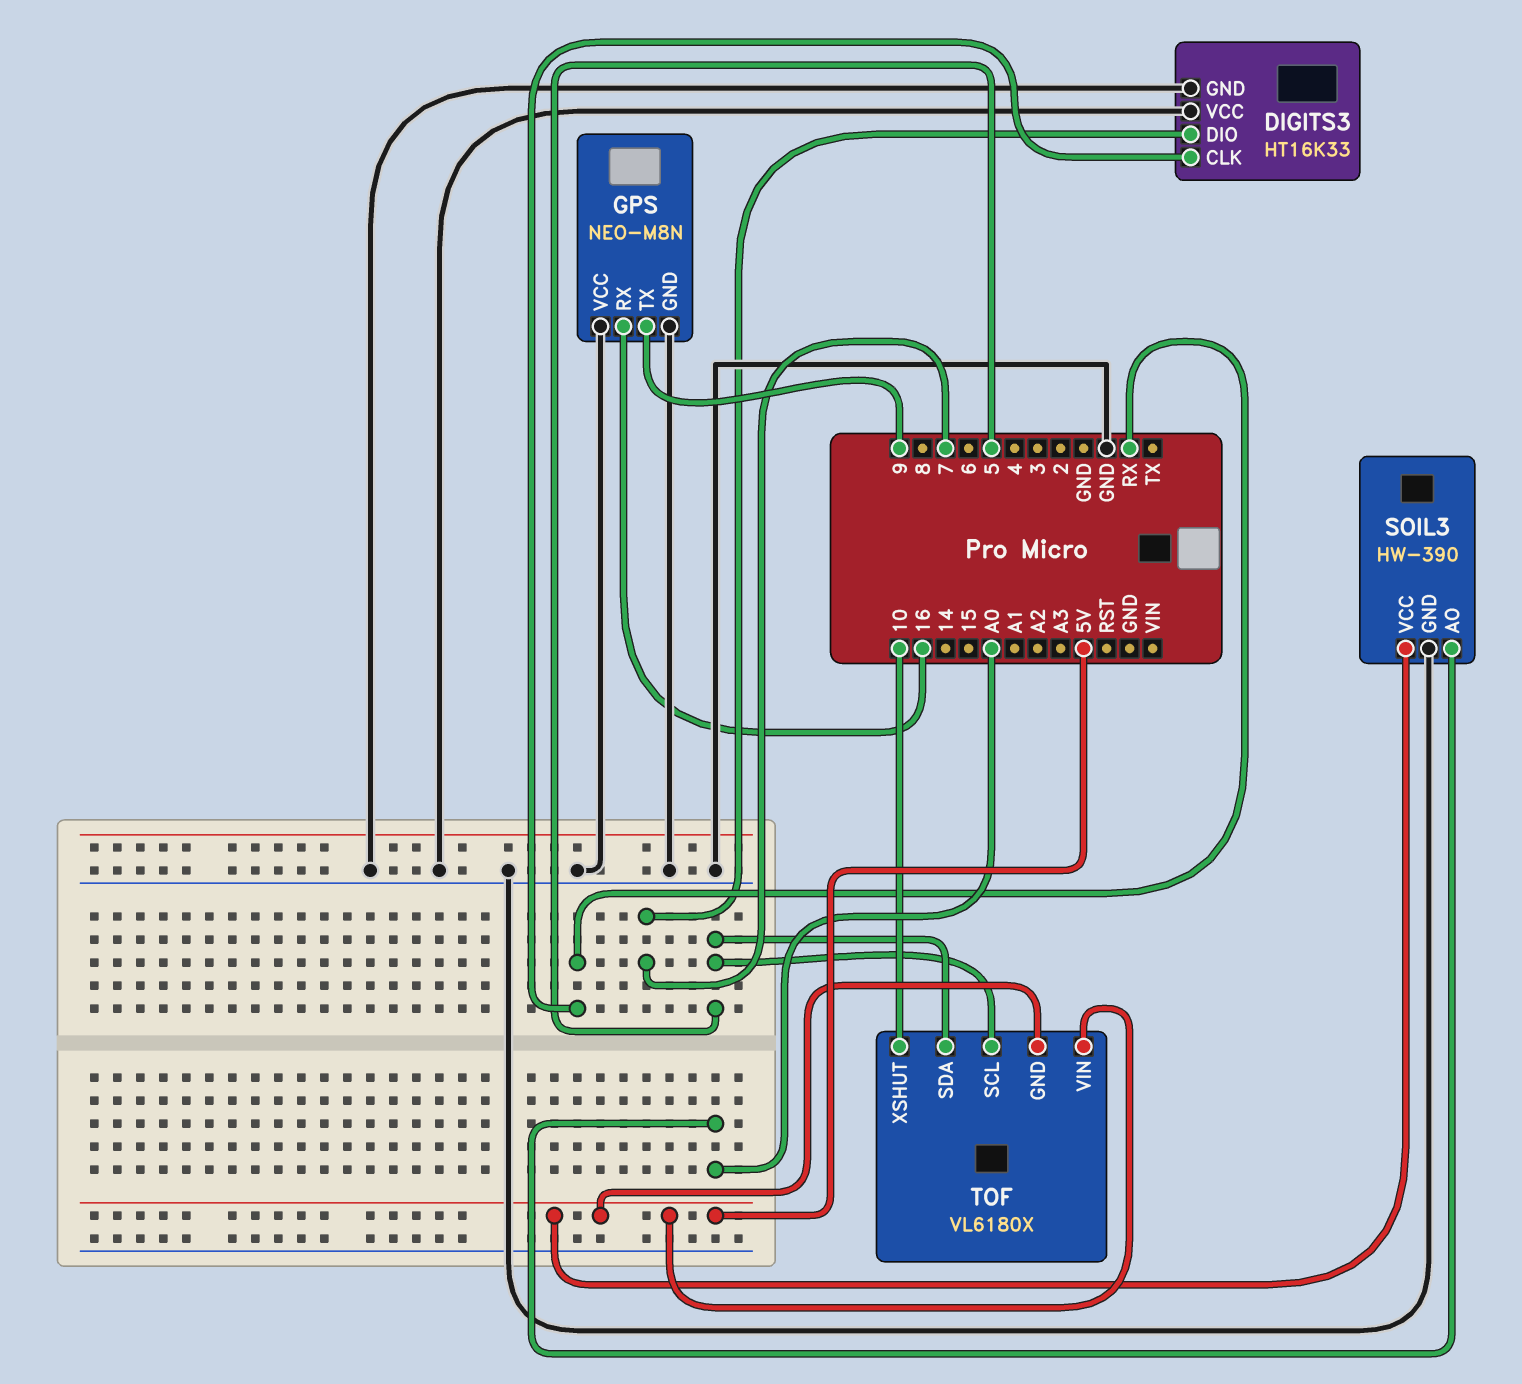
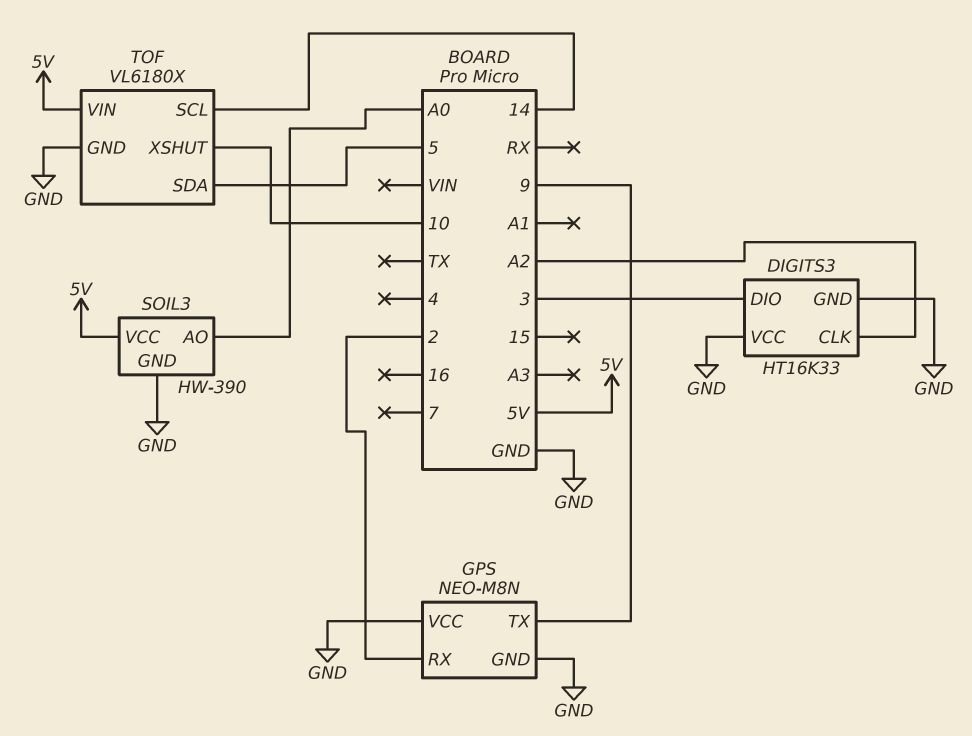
DIGITS3 pin CLK: RX -> A2
DIGITS3 pin DIO: 7 -> 3
GPS pin RX: 16 -> 2
TOF pin GND: 5V -> GND
TOF pin SCL: 5 -> 14

